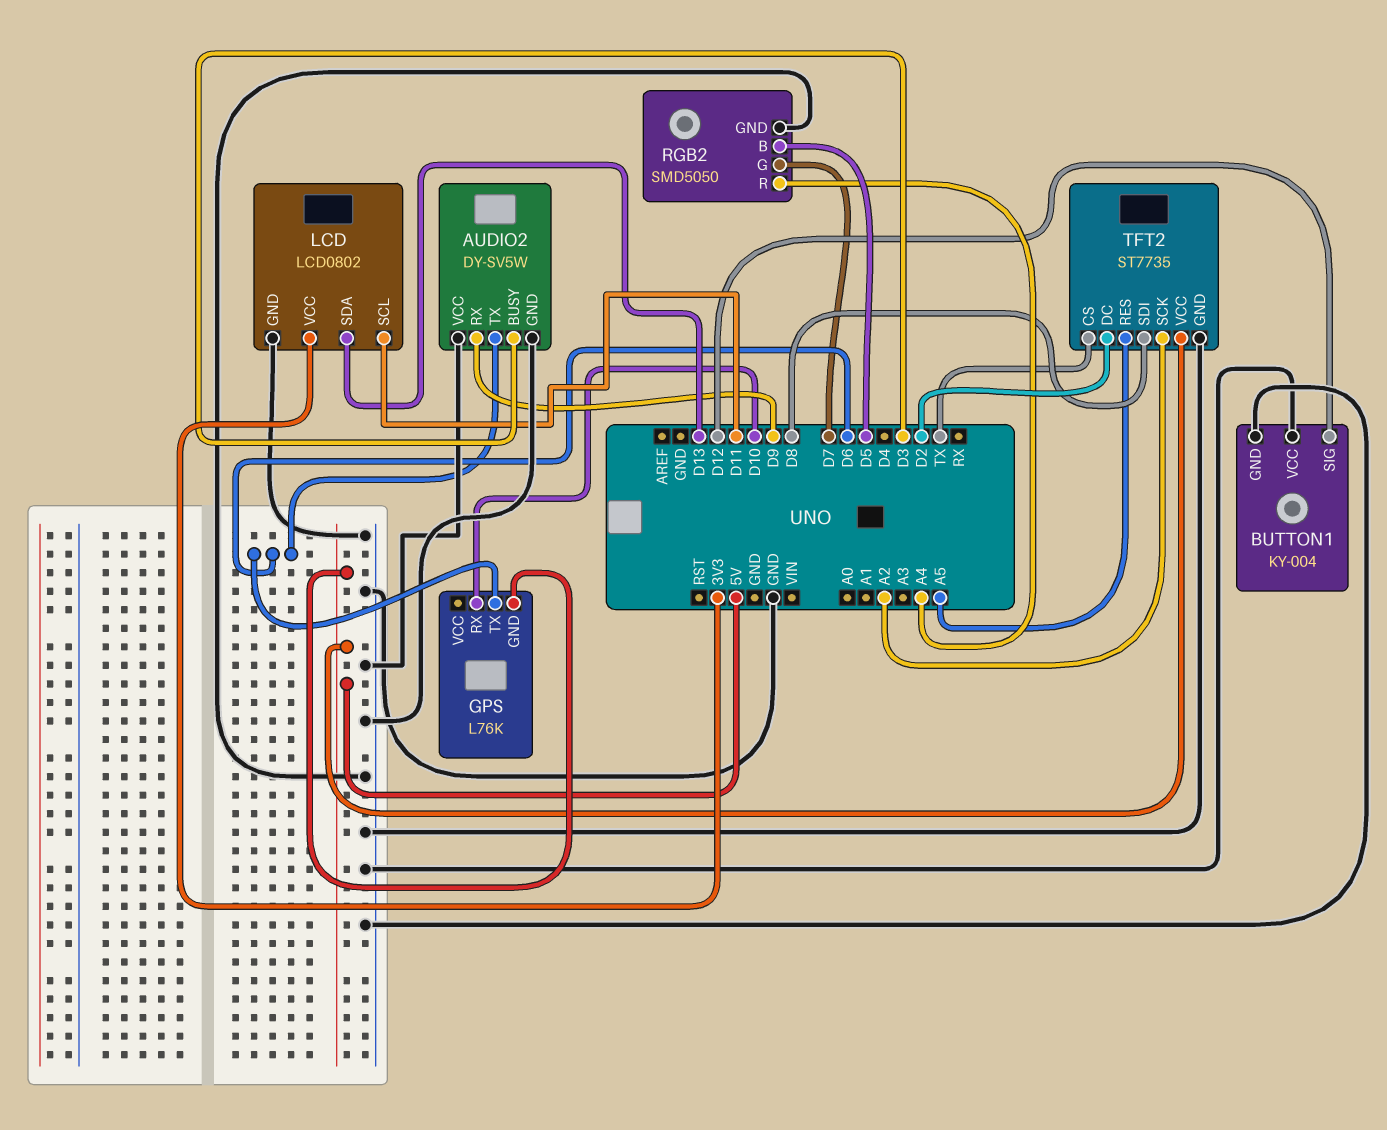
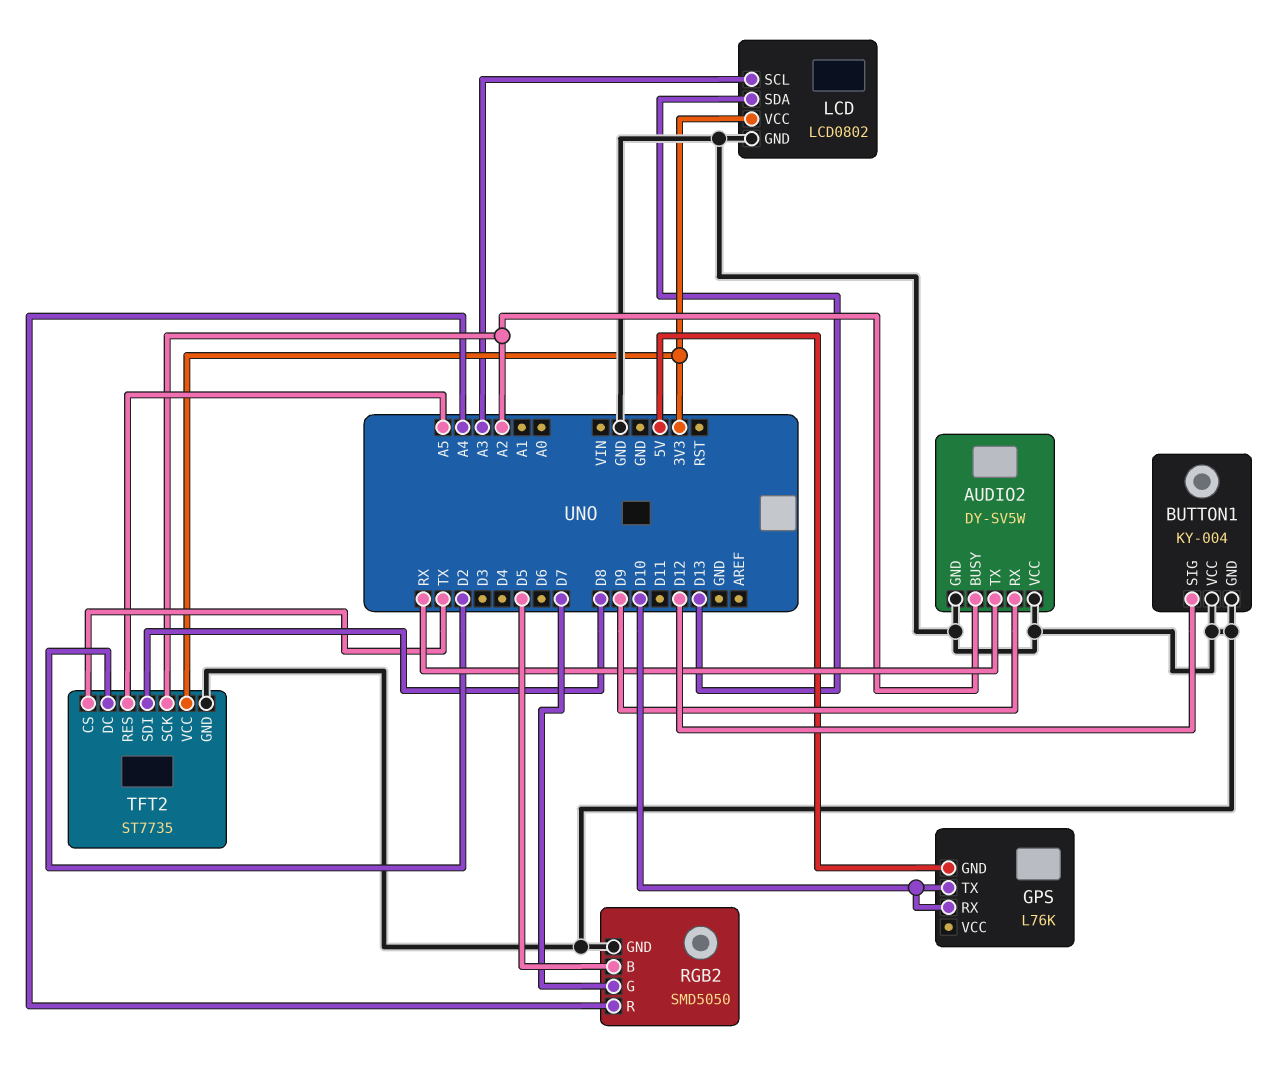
AUDIO2 pin BUSY: D3 -> A2
AUDIO2 pin TX: D6 -> RX
GPS pin TX: D6 -> D10
LCD pin SCL: D11 -> A3
TFT2 pin VCC: 5V -> 3V3

